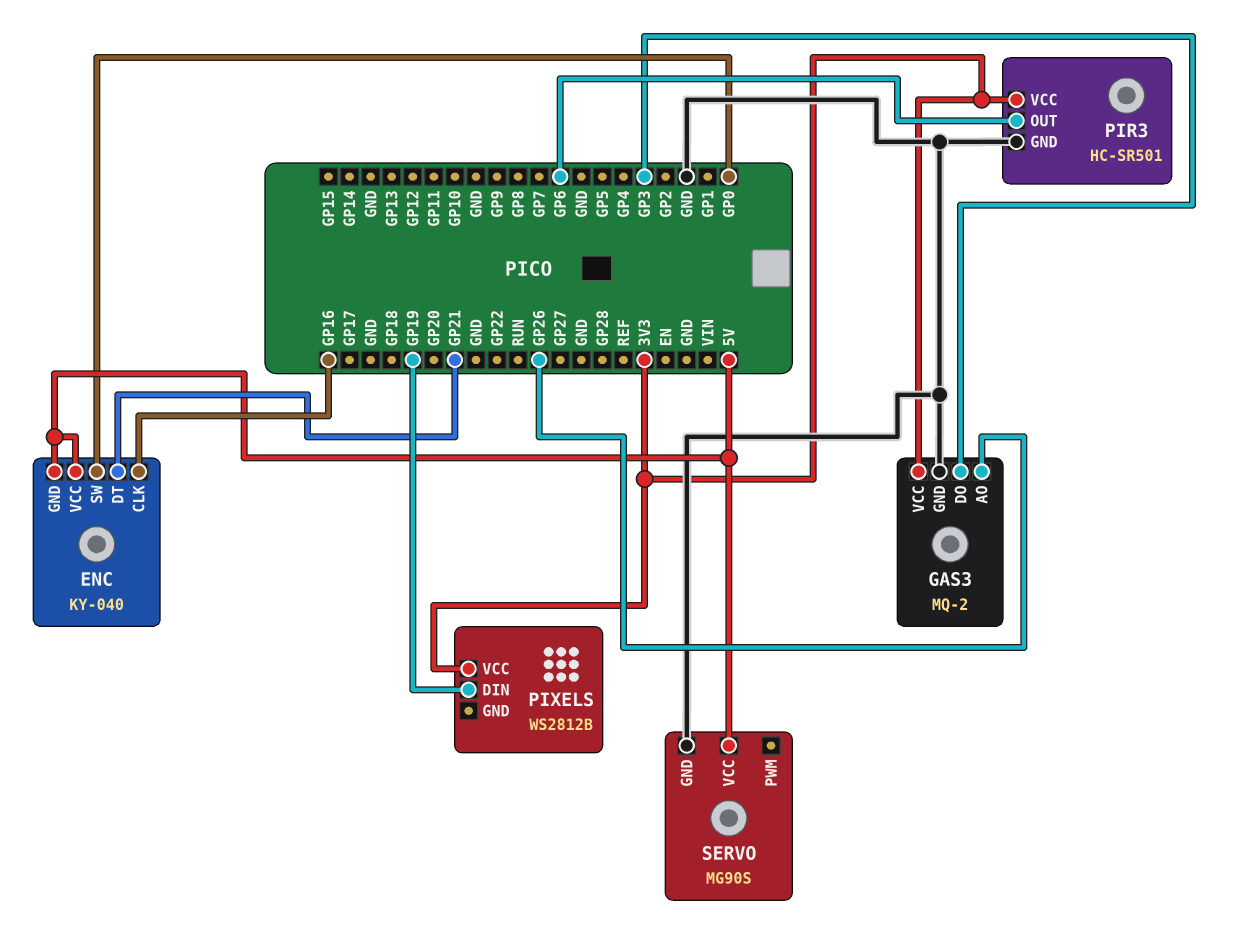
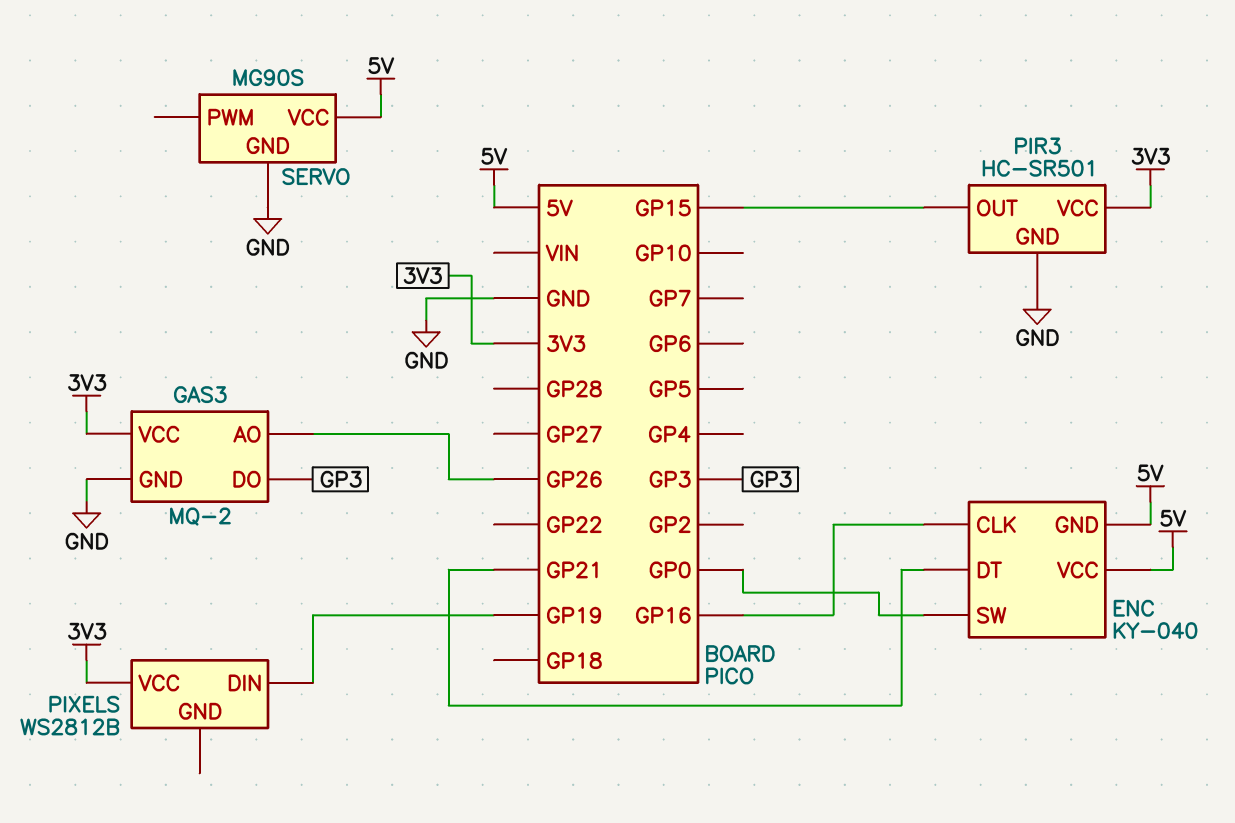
PIR3 pin OUT: GP6 -> GP15

